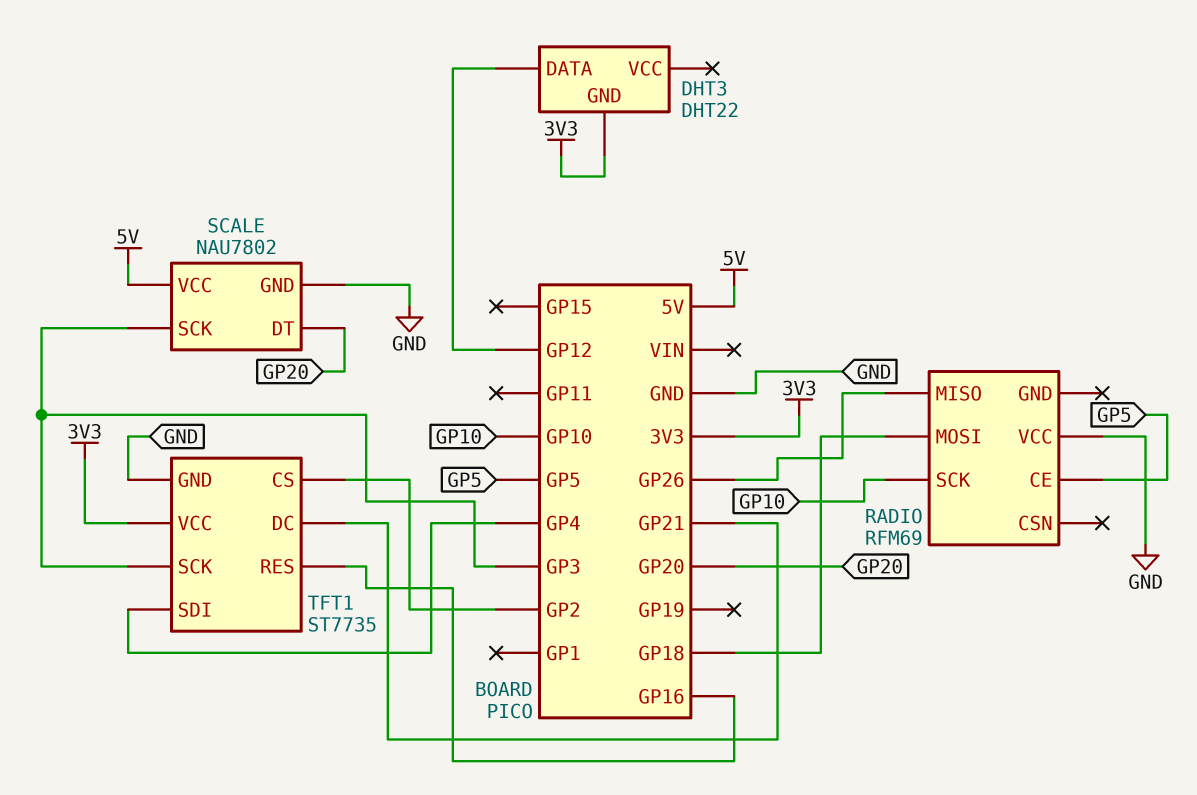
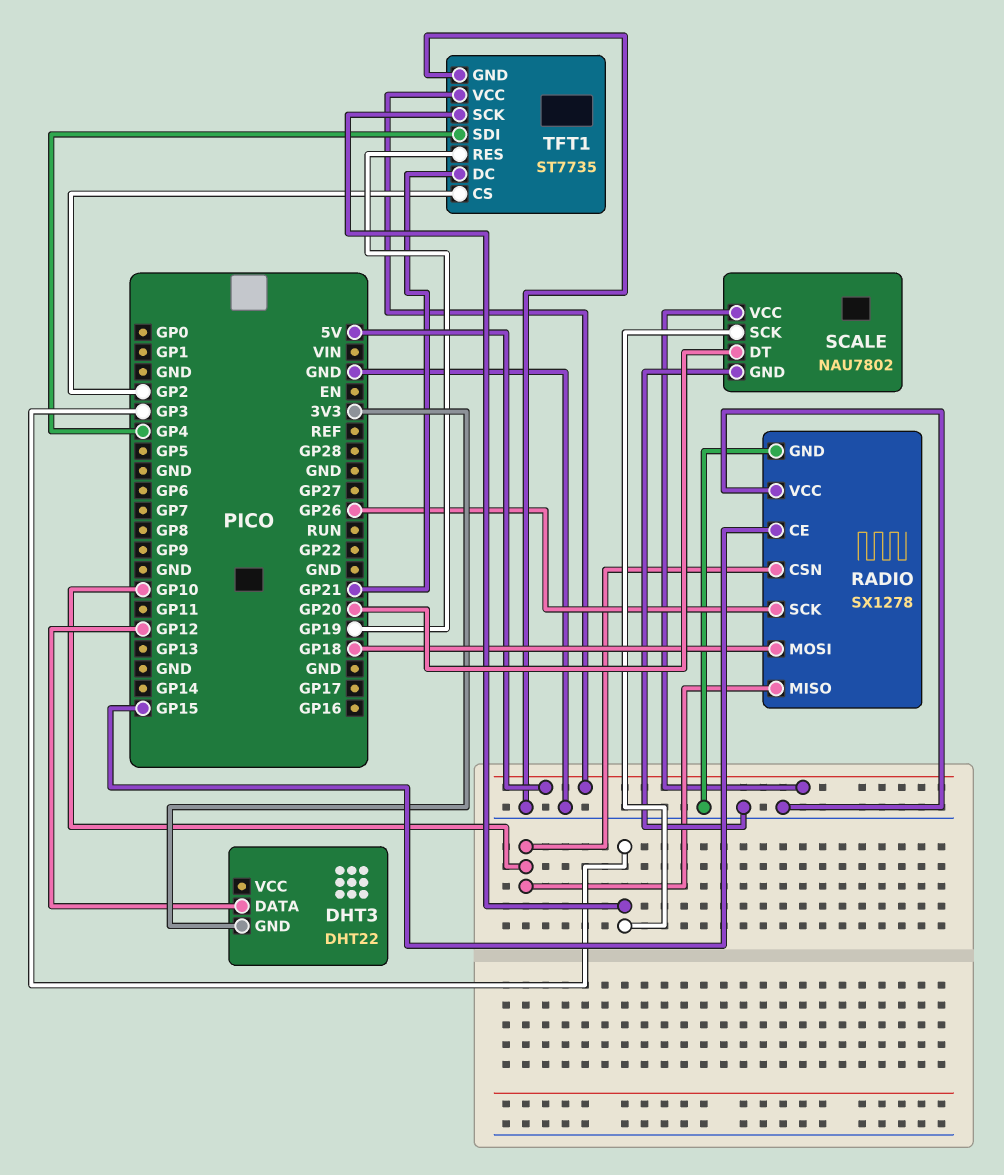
RADIO: RFM69 -> SX1278
RADIO pin CE: GP5 -> GP15
RADIO pin CSN: none -> GP10
RADIO pin GND: none -> GND
RADIO pin MISO: GP26 -> GP10
RADIO pin SCK: GP10 -> GP26
TFT1 pin RES: GP16 -> GP19
TFT1 pin VCC: 3V3 -> 5V

